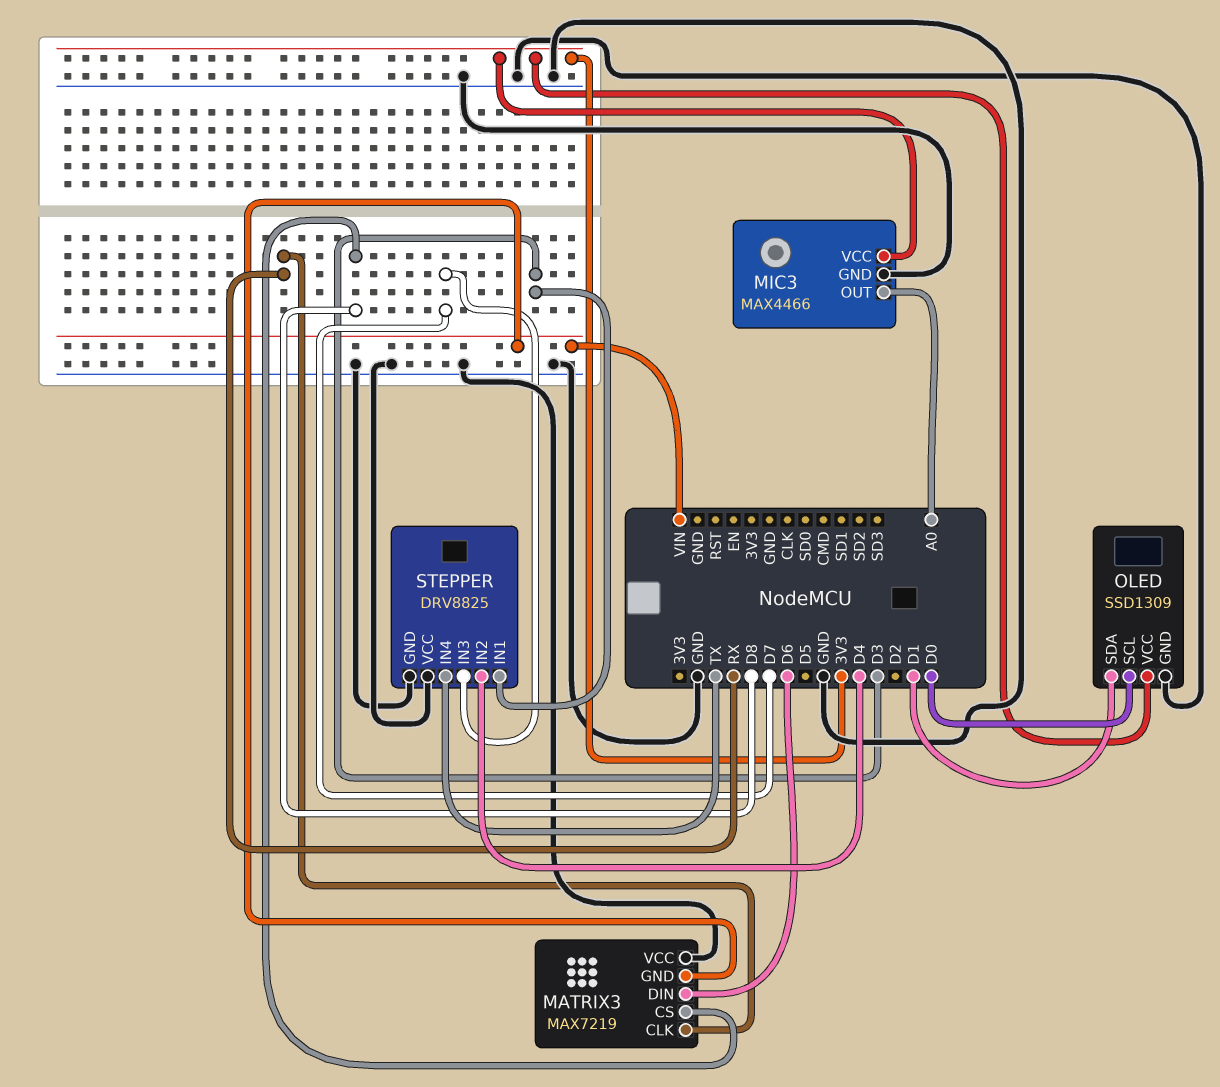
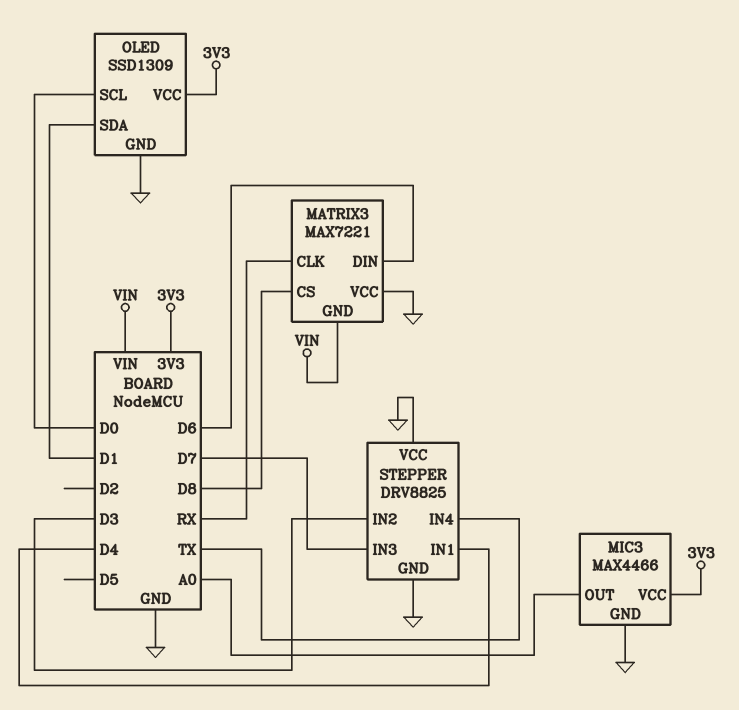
MATRIX3: MAX7219 -> MAX7221
STEPPER pin IN1: D3 -> D4
STEPPER pin IN2: D4 -> D3

